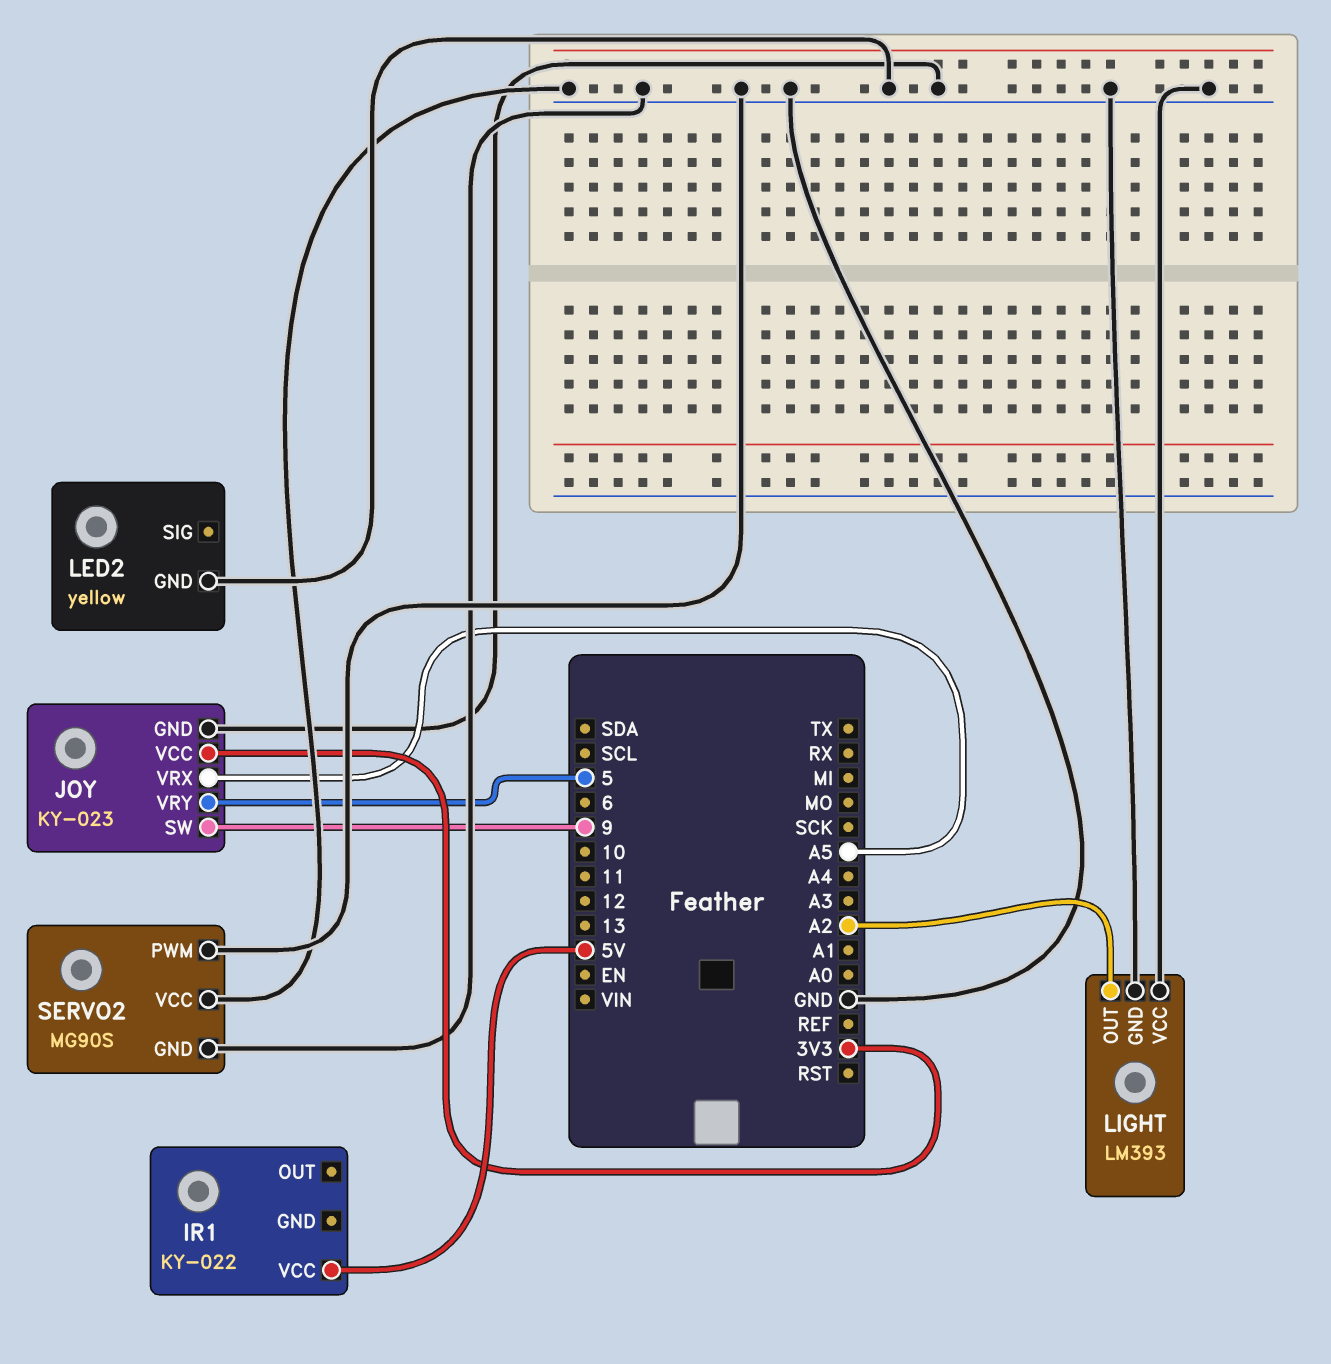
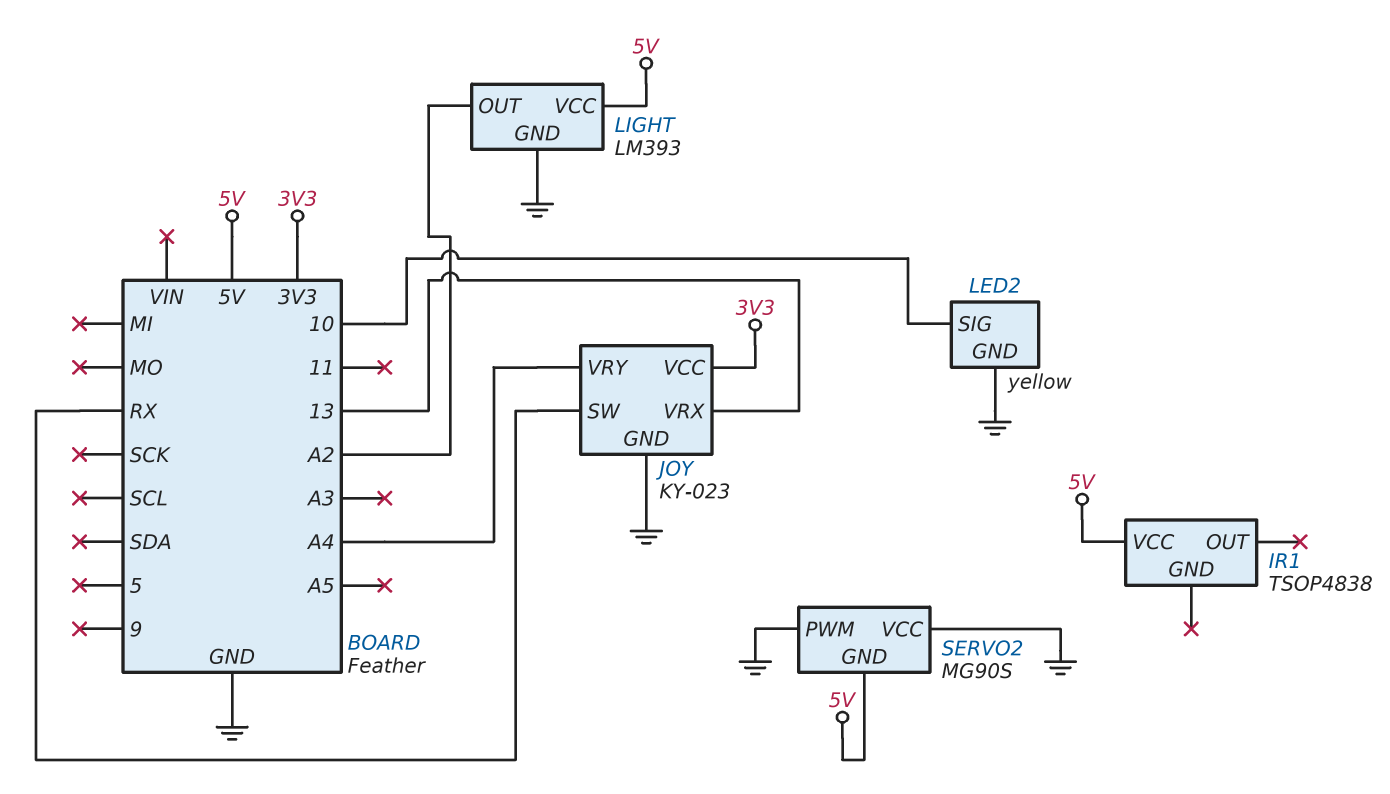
IR1: KY-022 -> TSOP4838
JOY pin SW: 9 -> RX
JOY pin VRX: A5 -> 13
JOY pin VRY: 5 -> A4
LED2 pin SIG: none -> 10
LIGHT pin VCC: GND -> 5V
SERVO2 pin GND: GND -> 5V

